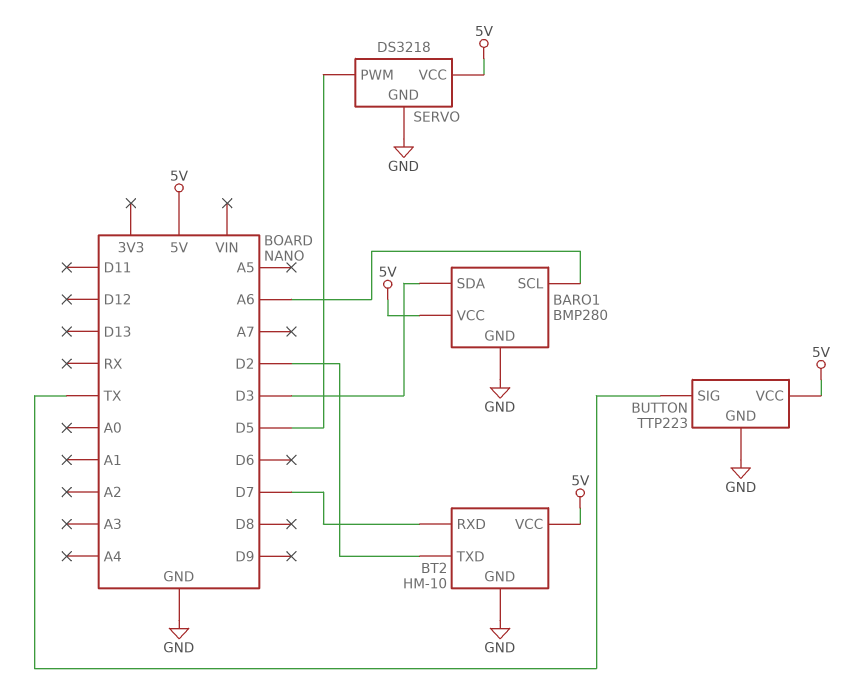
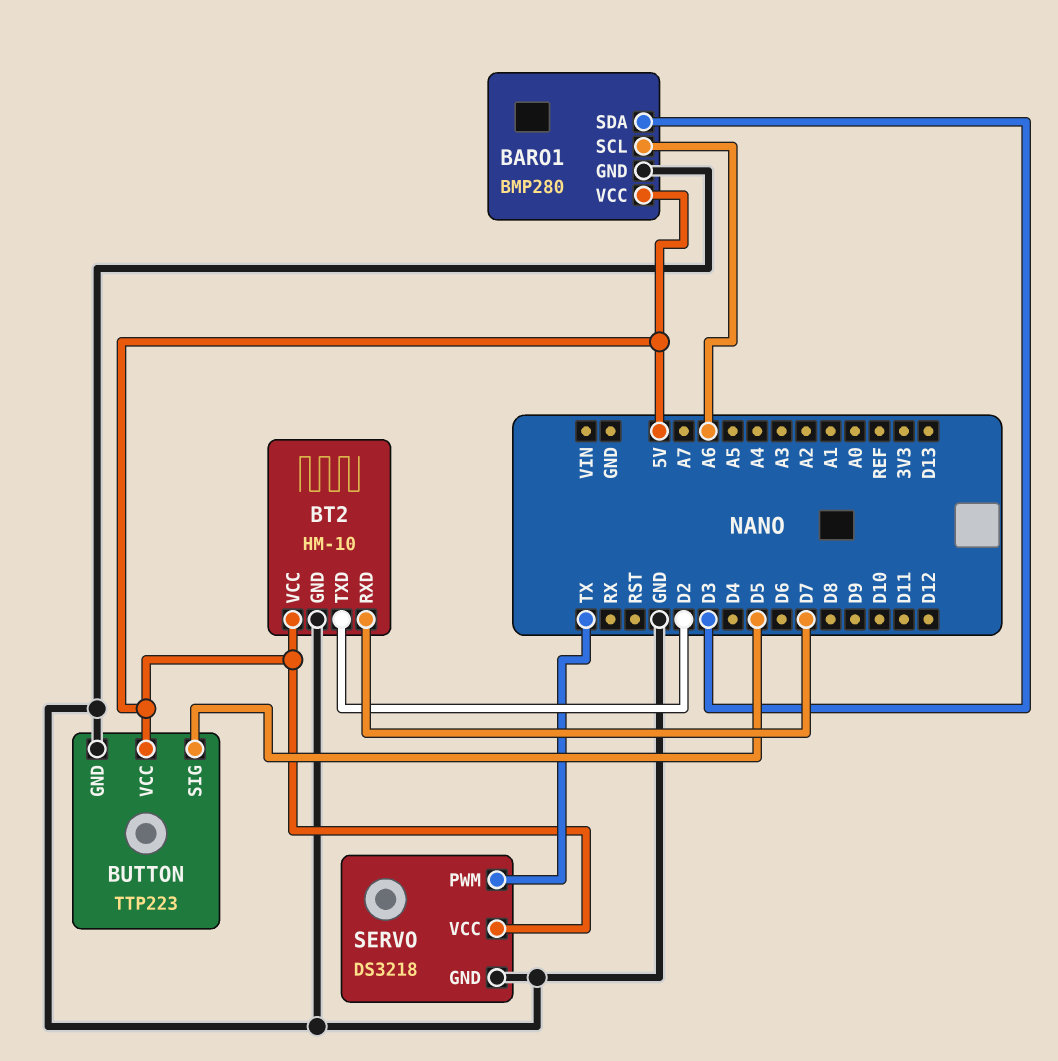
BUTTON pin SIG: TX -> D5
SERVO pin PWM: D5 -> TX

